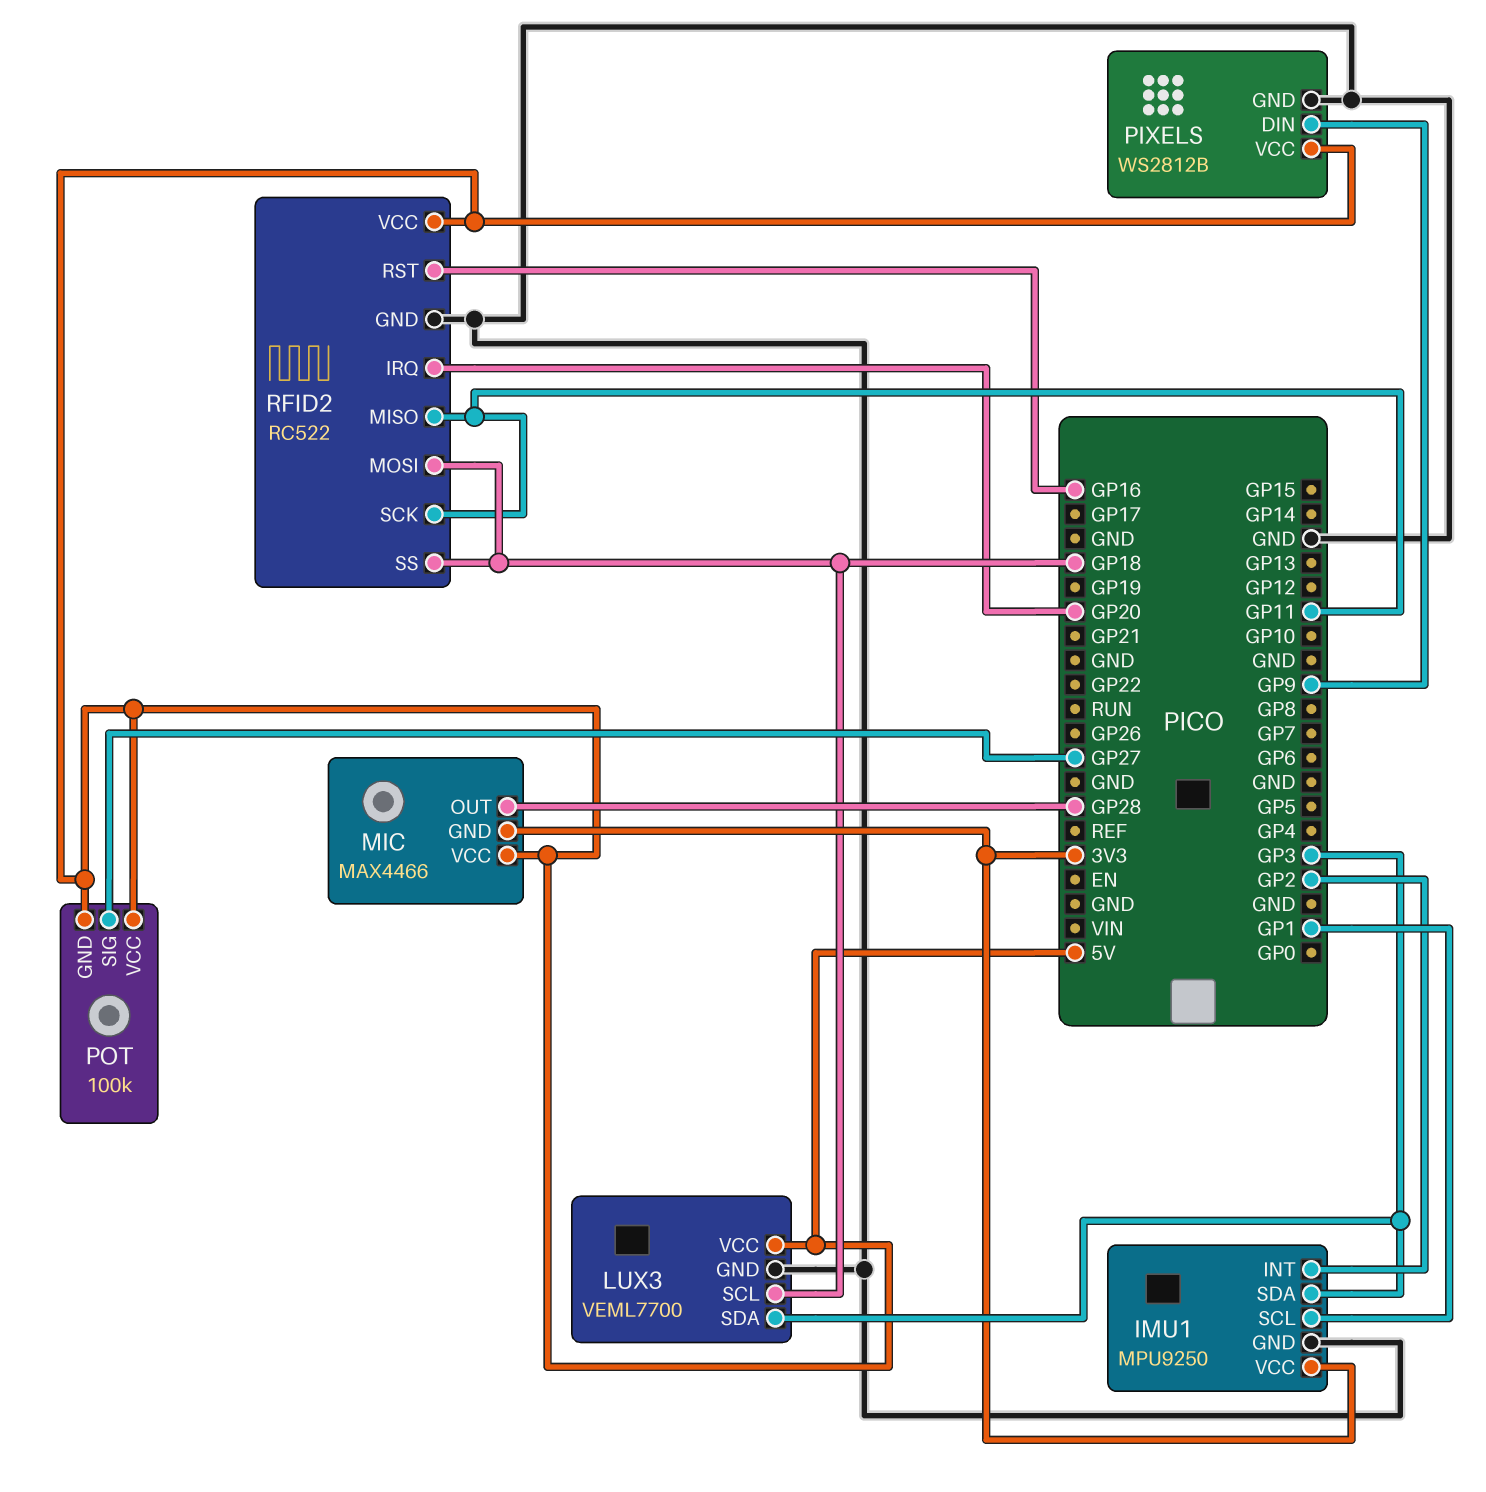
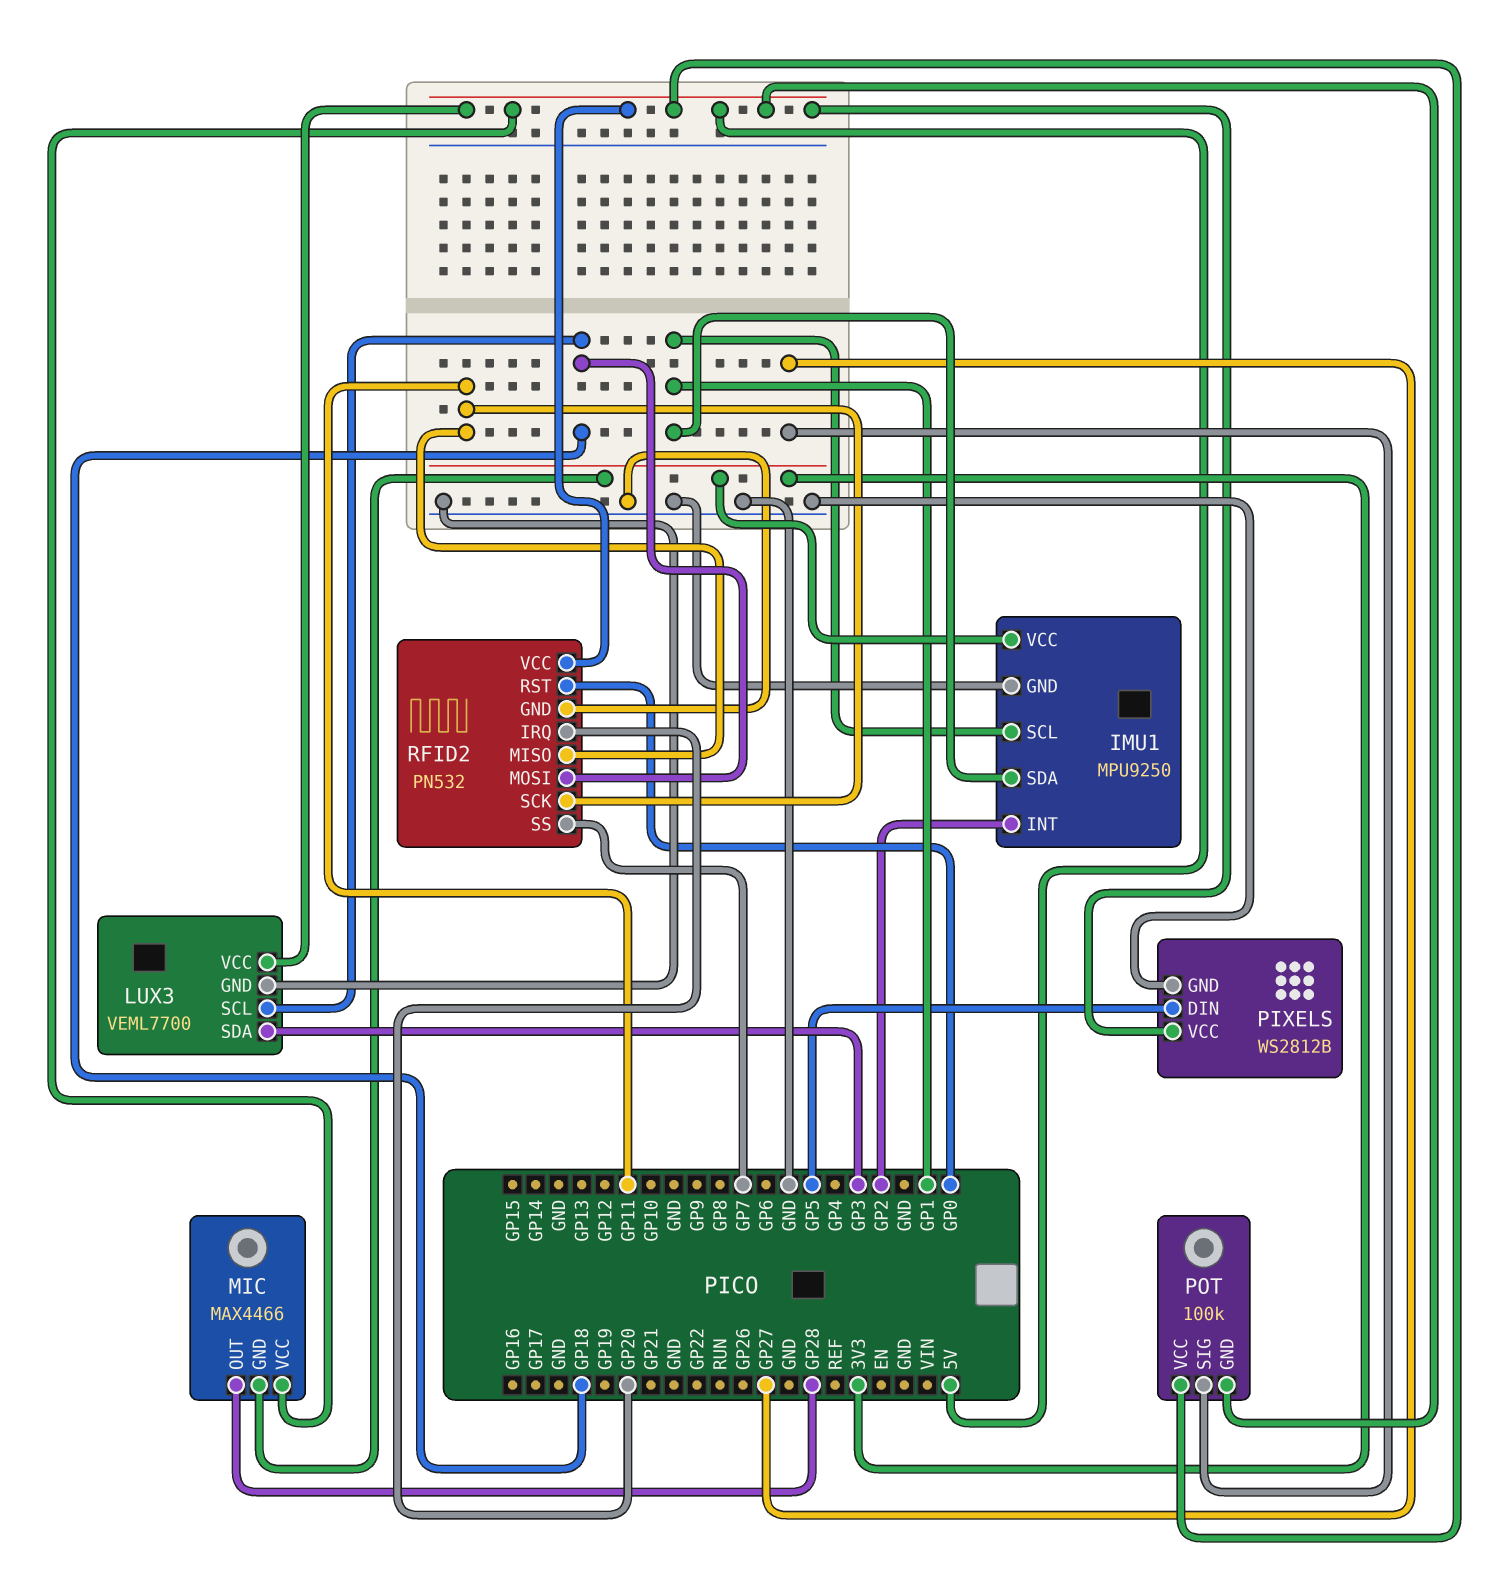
IMU1 pin SDA: GP3 -> GP1
PIXELS pin DIN: GP9 -> GP5
RFID2: RC522 -> PN532
RFID2 pin RST: GP16 -> GP0
RFID2 pin SS: GP18 -> GP7

